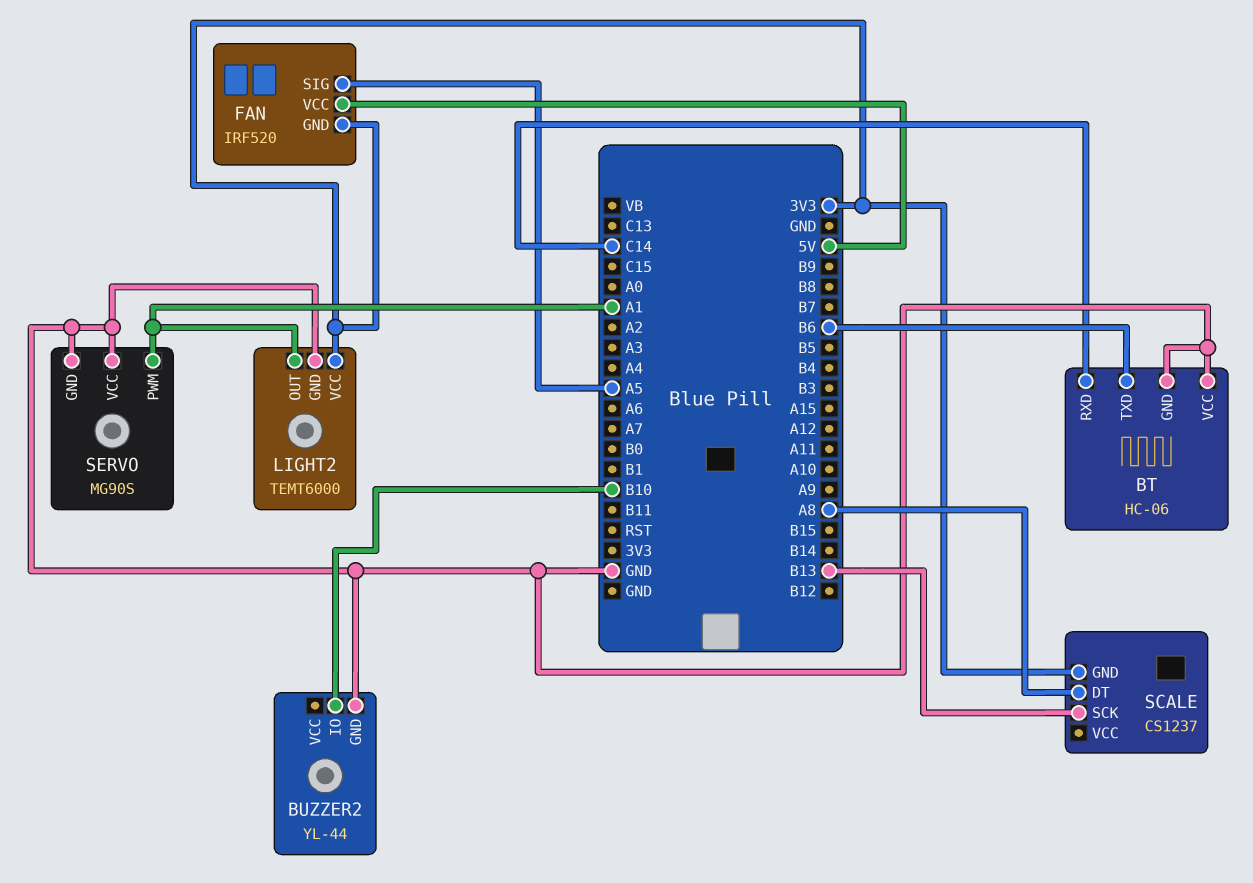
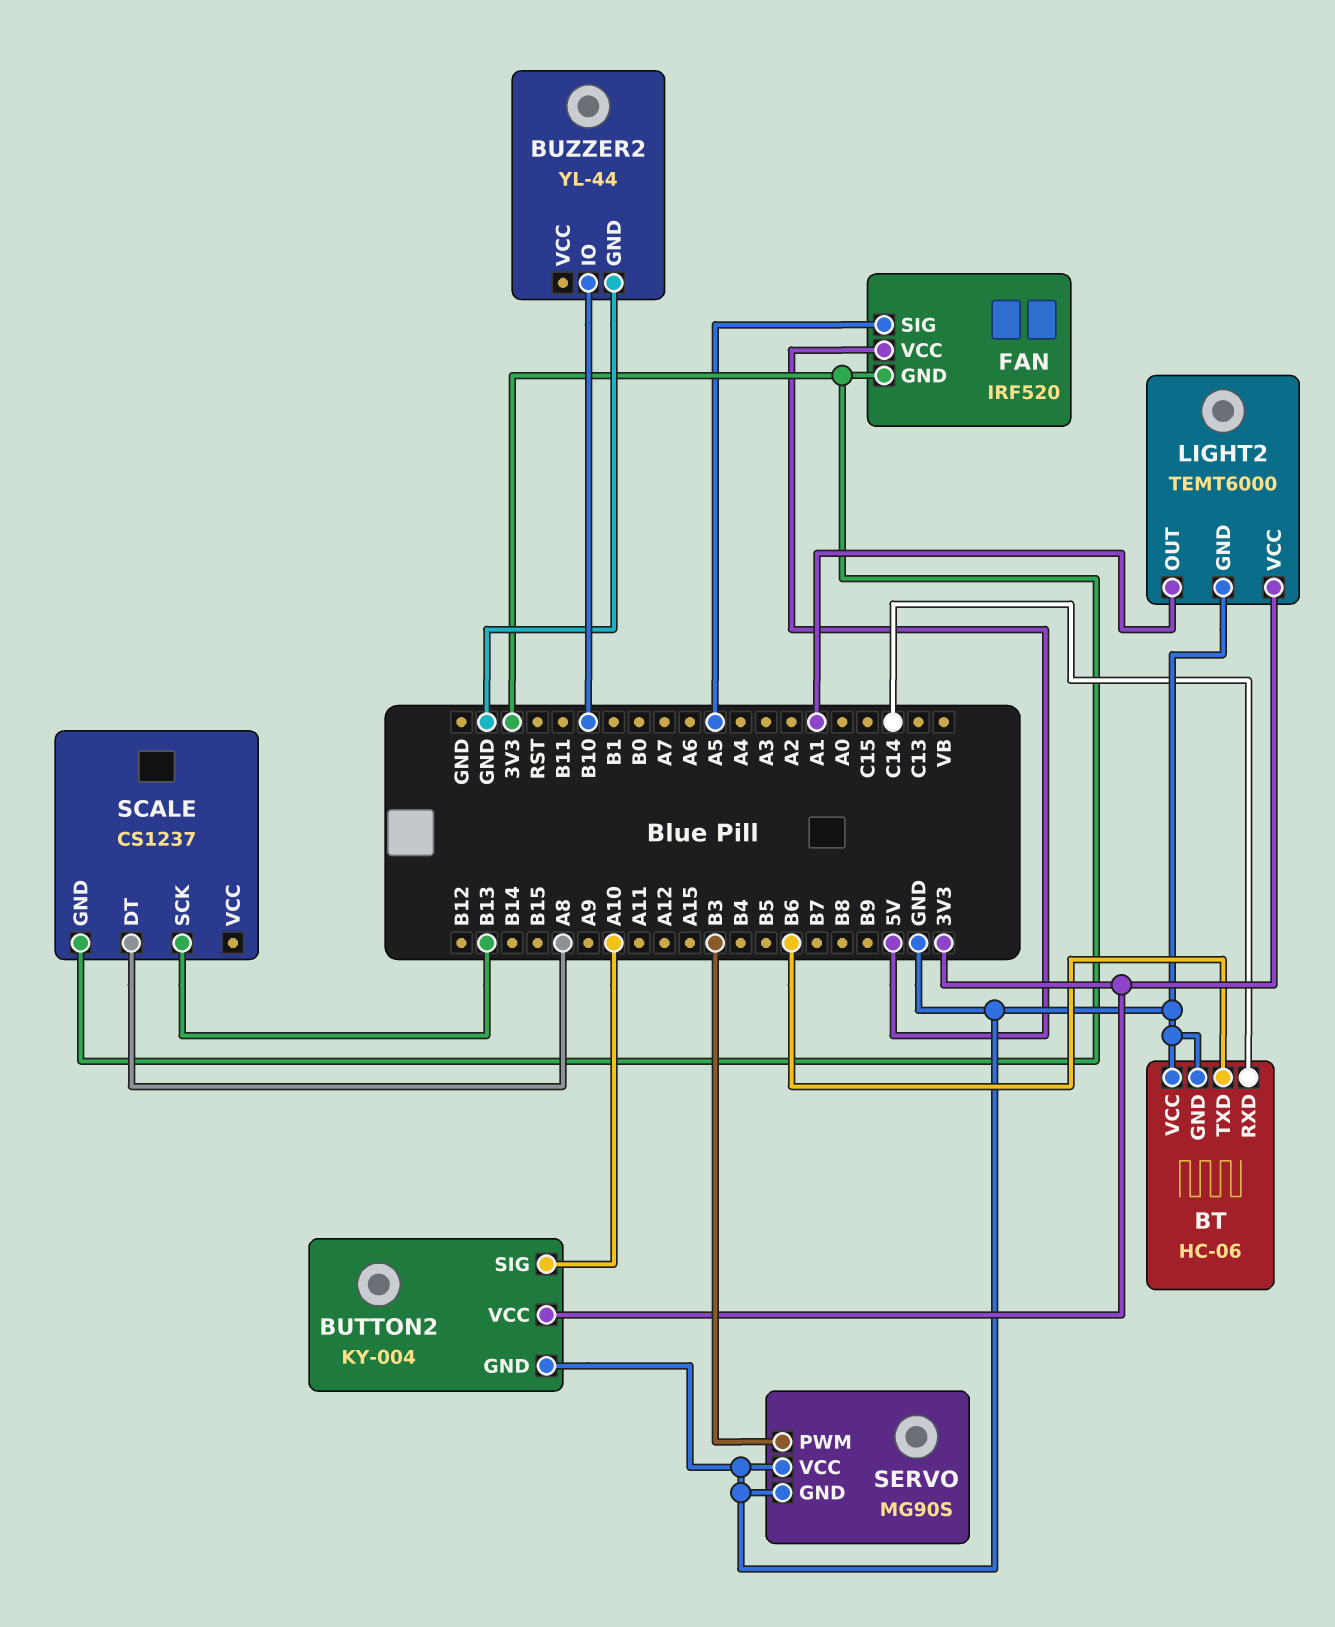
BUTTON2: none -> KY-004
BUTTON2 pin GND: none -> GND
BUTTON2 pin SIG: none -> A10
BUTTON2 pin VCC: none -> 3V3
SERVO pin PWM: A1 -> B3

